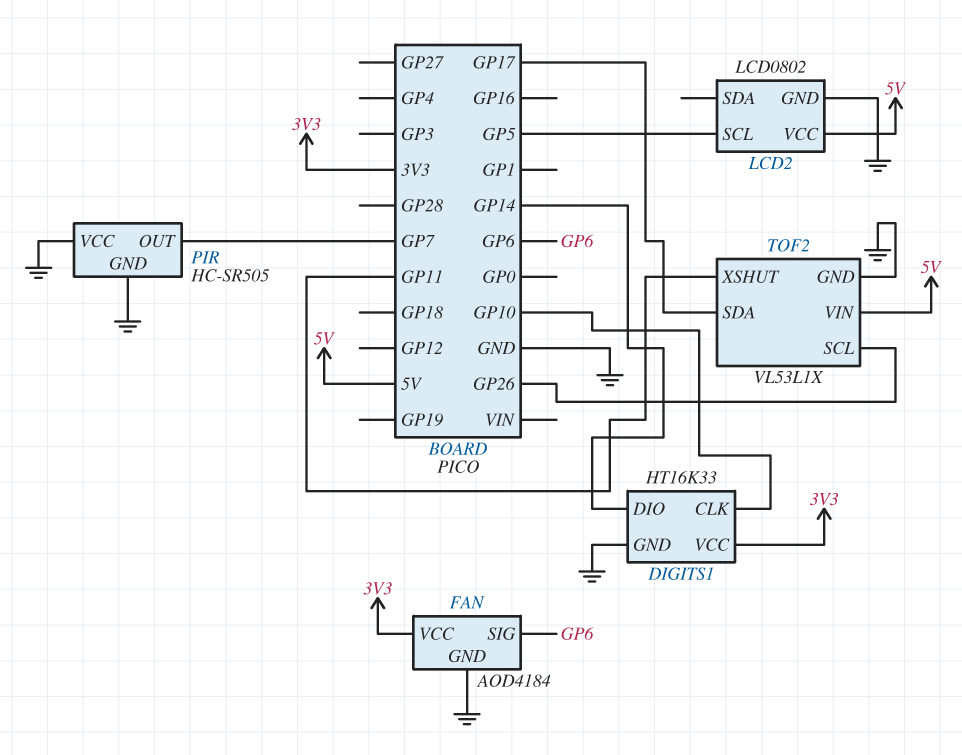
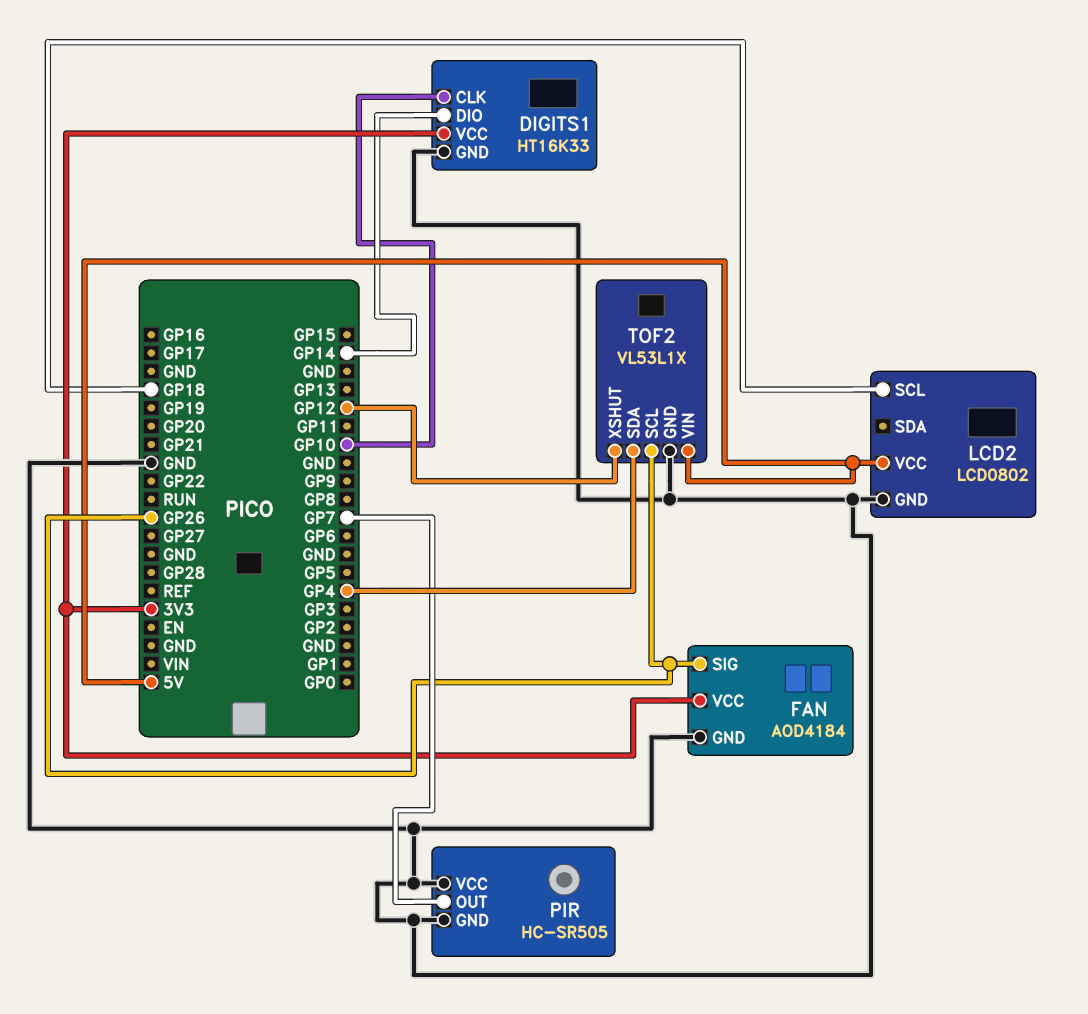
FAN pin SIG: GP6 -> GP26
LCD2 pin SCL: GP5 -> GP18
TOF2 pin SDA: GP17 -> GP4
TOF2 pin XSHUT: GP11 -> GP12

